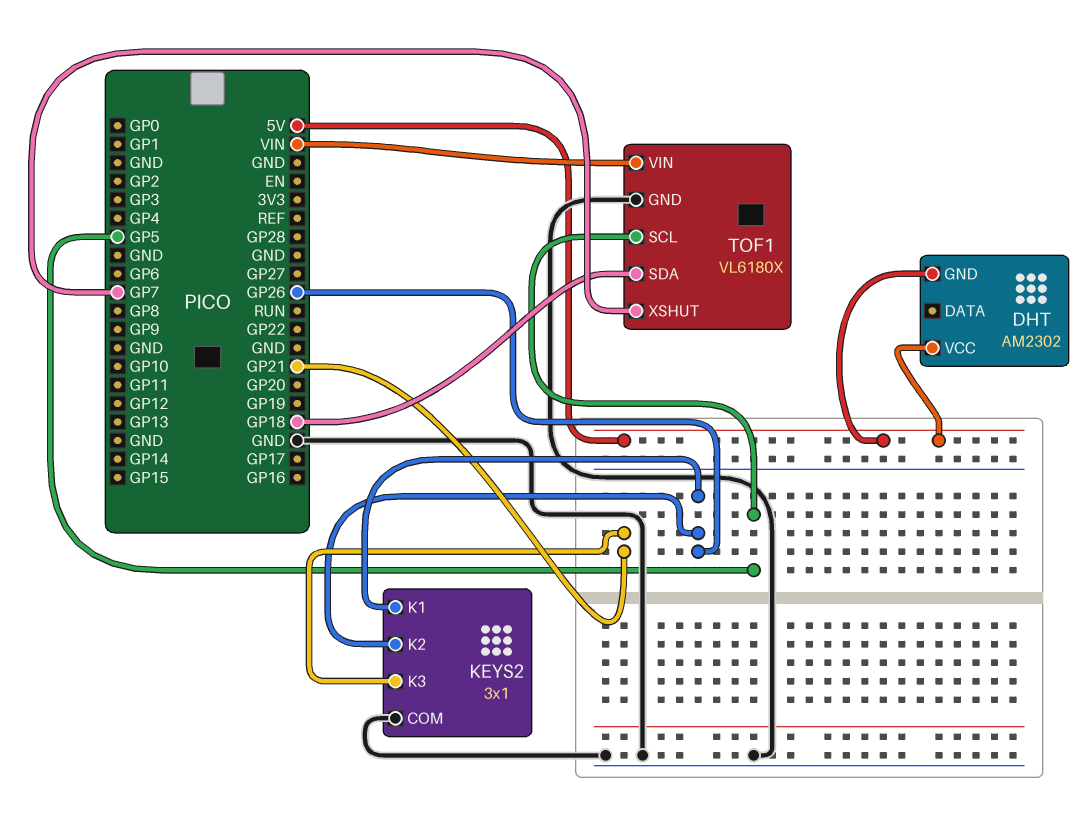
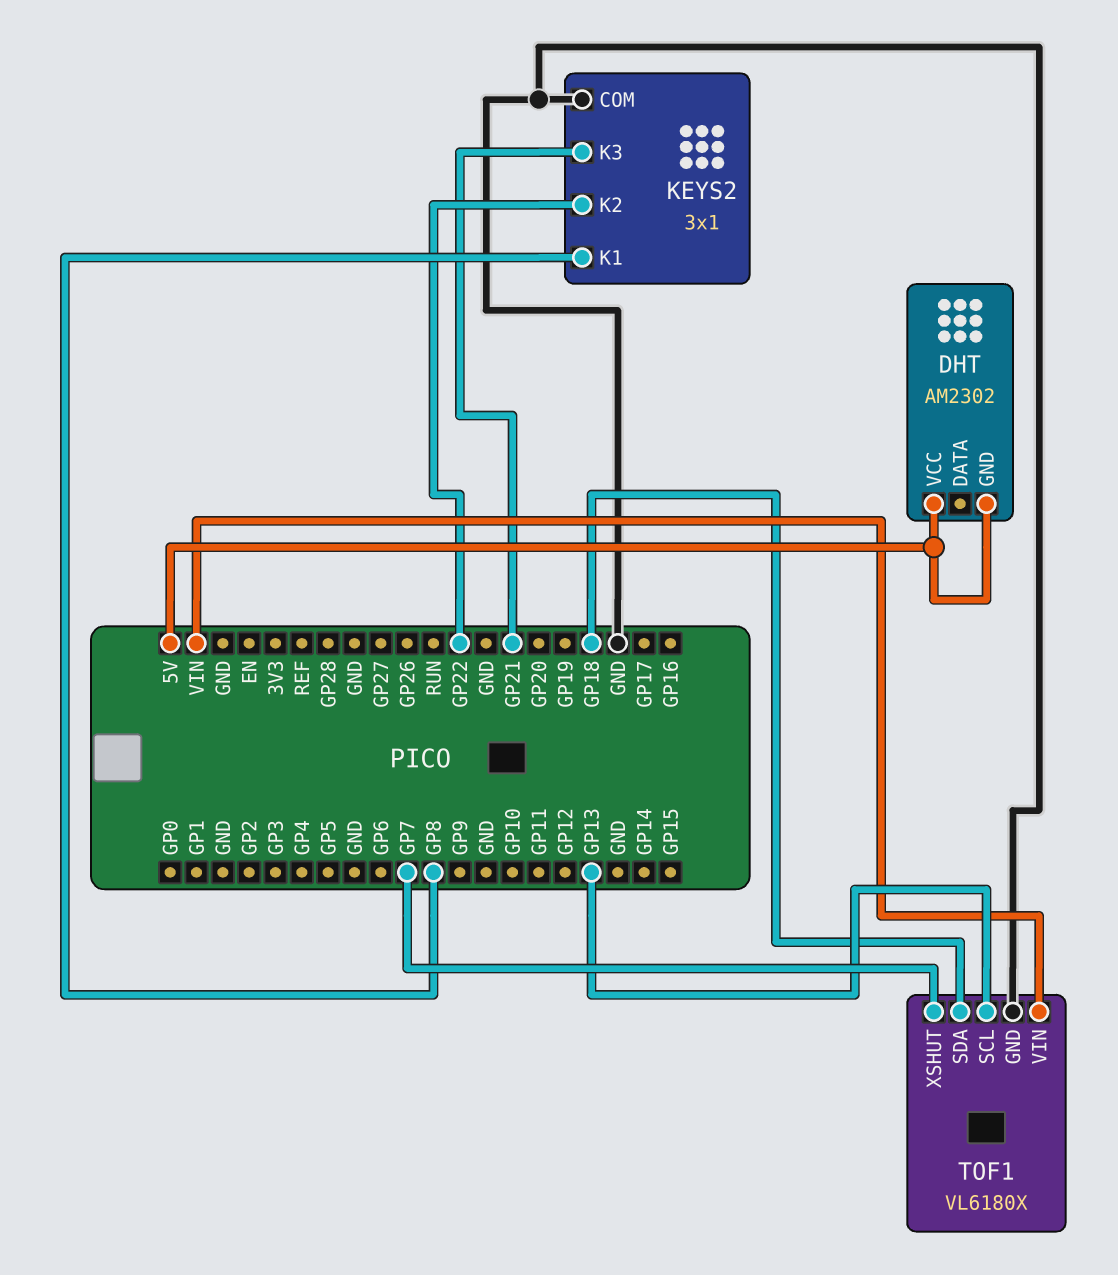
KEYS2 pin K1: GP26 -> GP8
KEYS2 pin K2: GP26 -> GP22
TOF1 pin SCL: GP5 -> GP13

